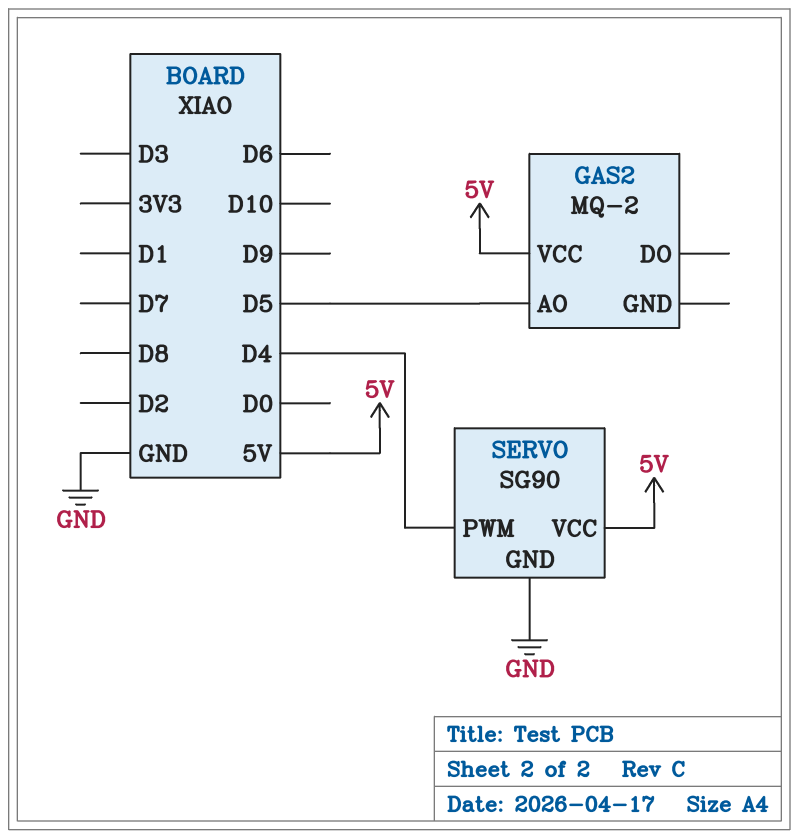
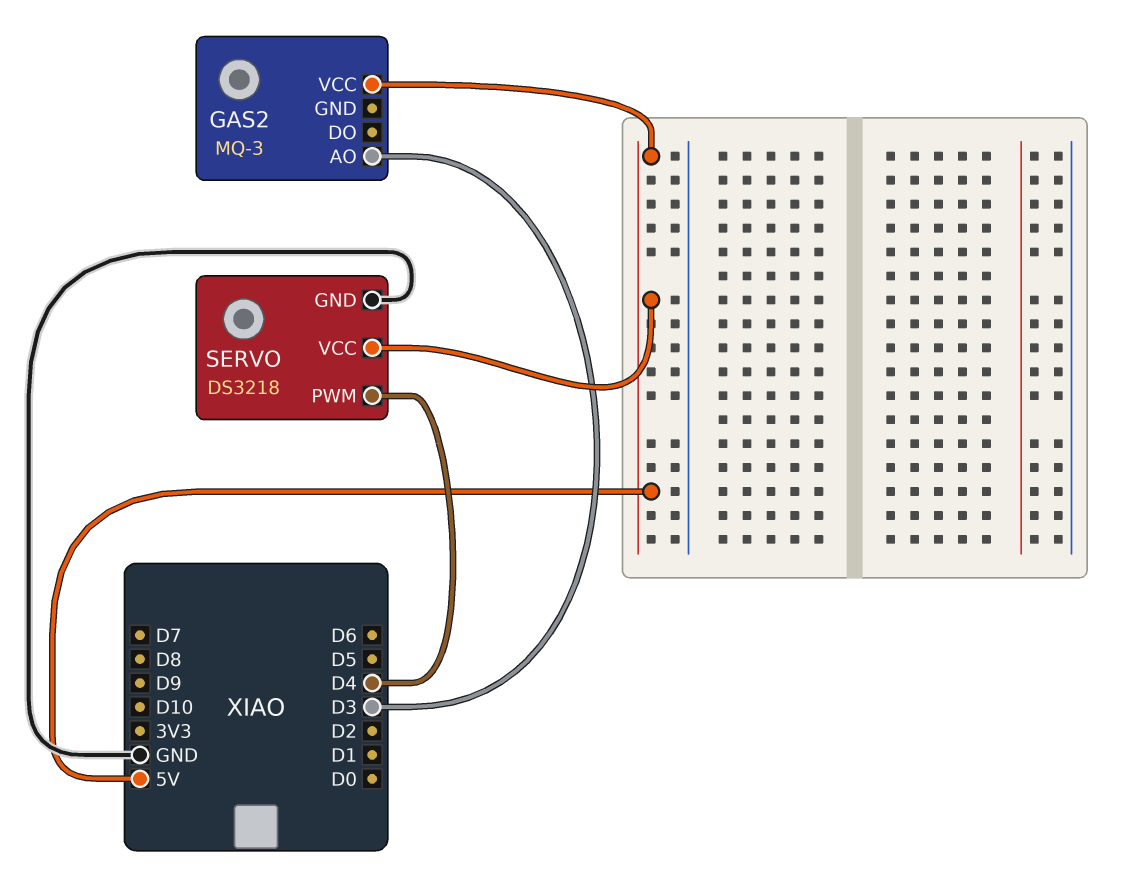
GAS2: MQ-2 -> MQ-3
GAS2 pin AO: D5 -> D3
SERVO: SG90 -> DS3218

